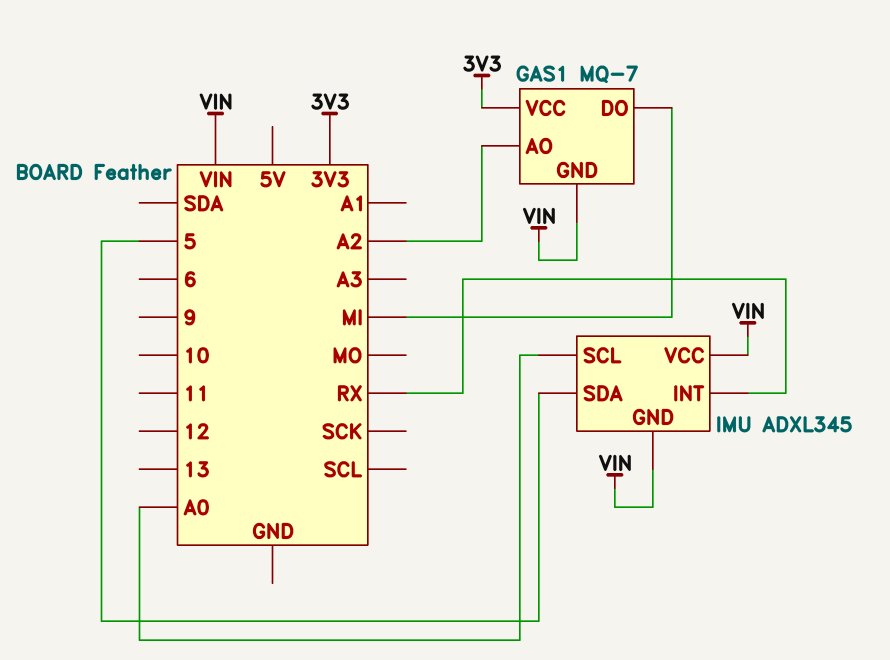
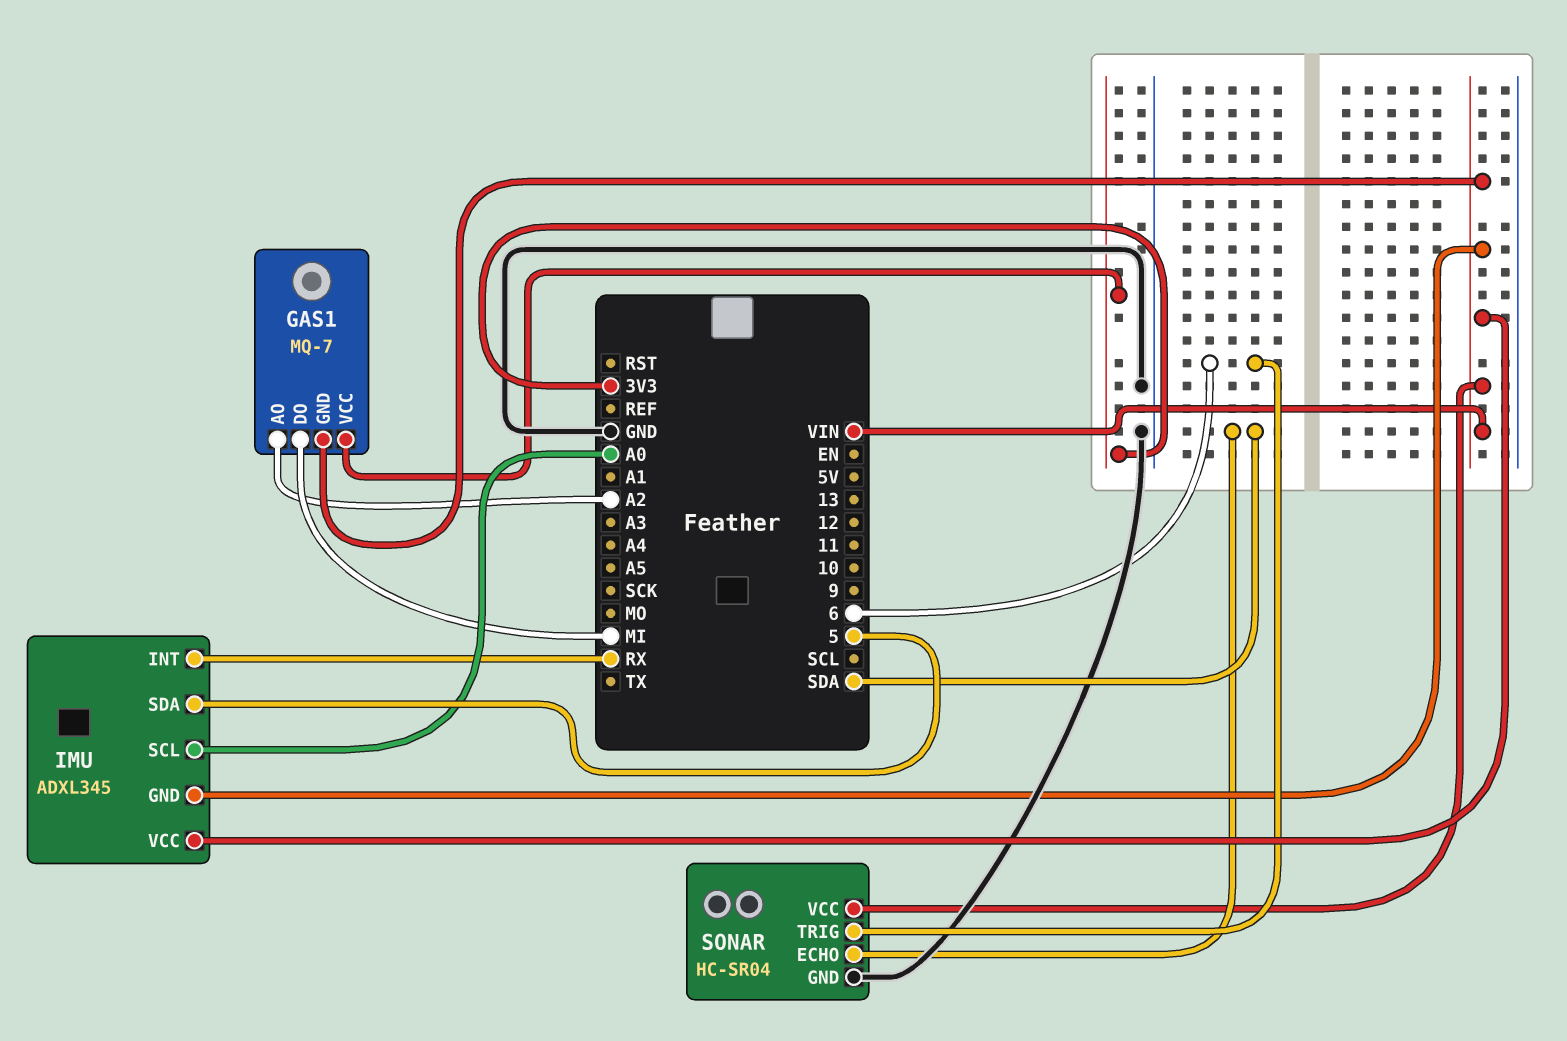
SONAR: none -> HC-SR04
SONAR pin ECHO: none -> SDA
SONAR pin GND: none -> GND
SONAR pin TRIG: none -> 6
SONAR pin VCC: none -> VIN

